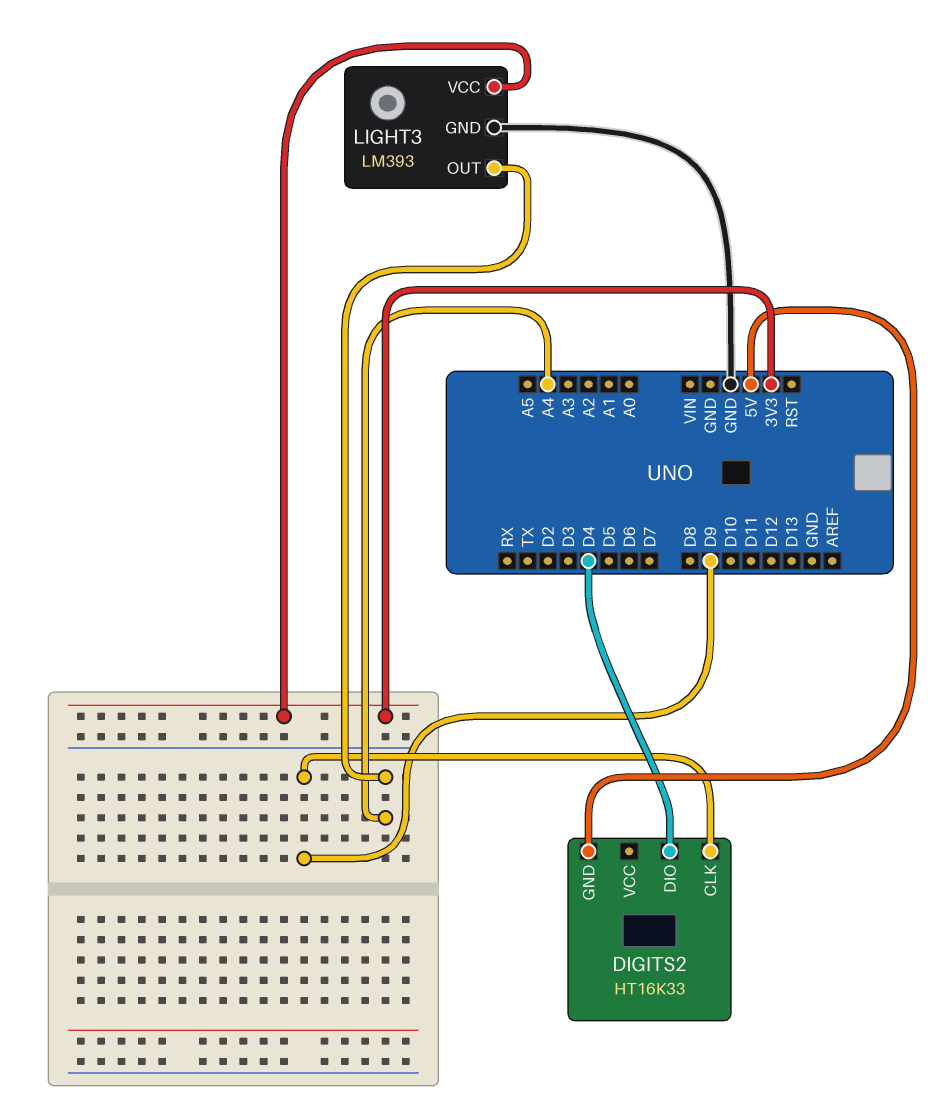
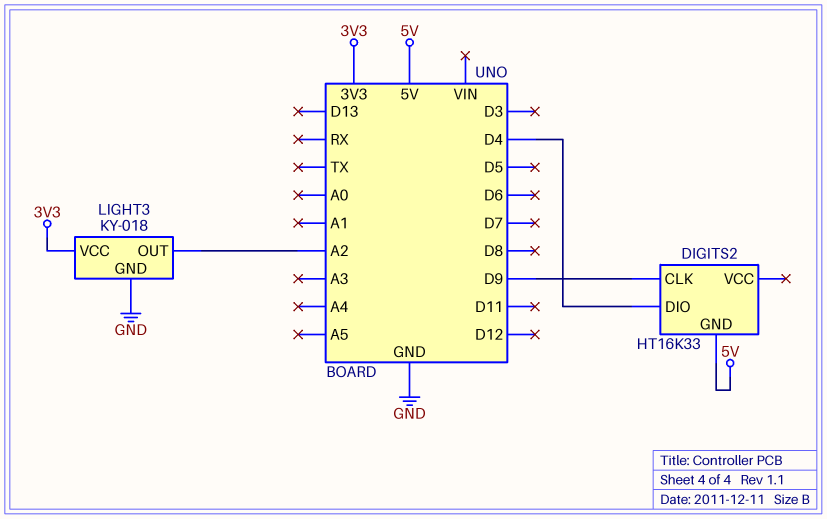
LIGHT3: LM393 -> KY-018
LIGHT3 pin OUT: A4 -> A2

